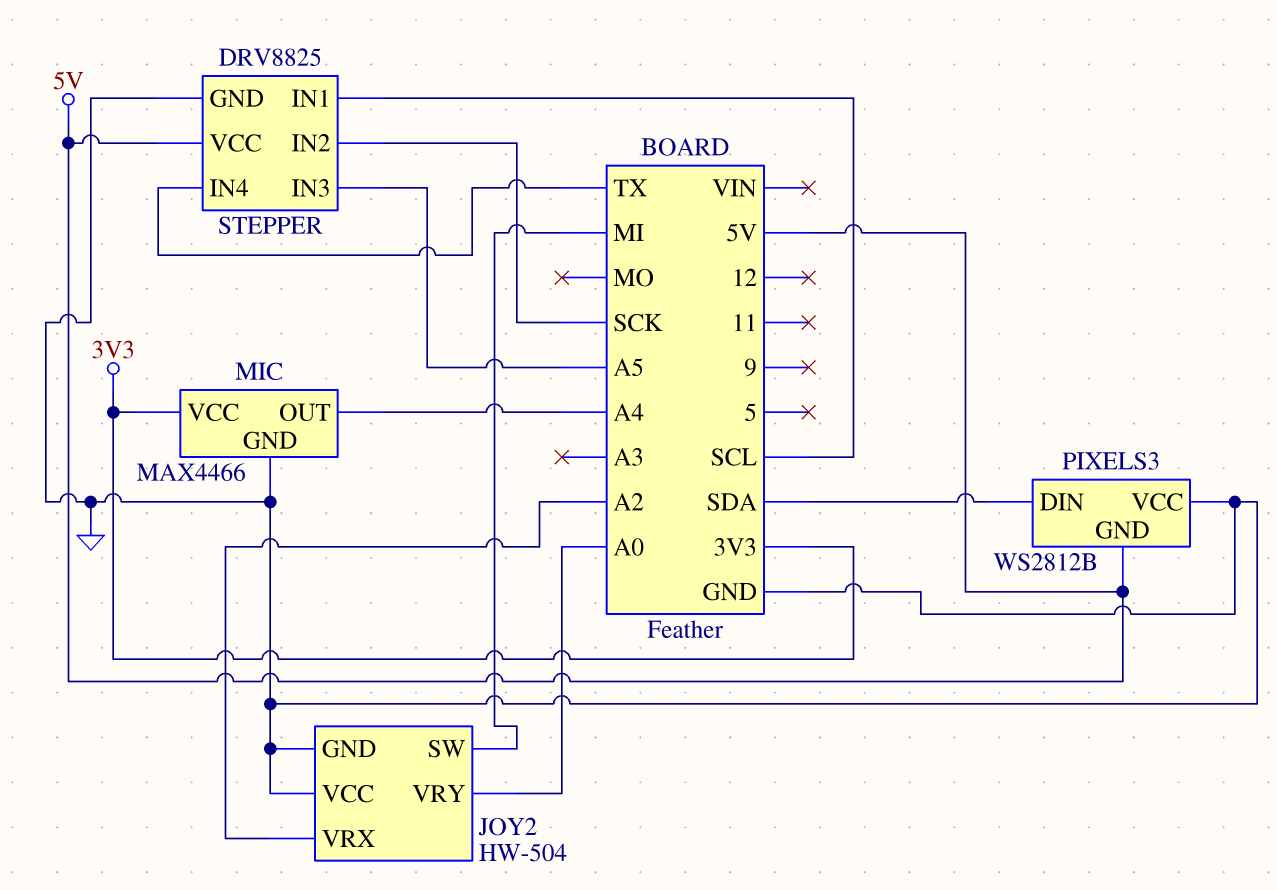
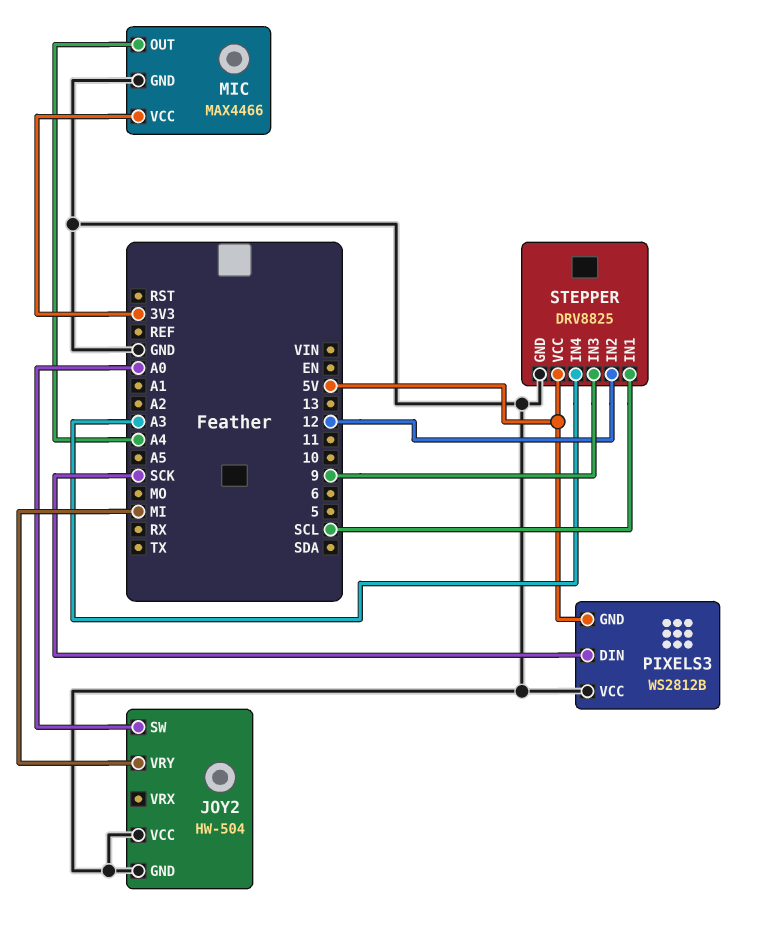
JOY2 pin SW: MI -> A0
JOY2 pin VRX: A2 -> none
JOY2 pin VRY: A0 -> MI
PIXELS3 pin DIN: SDA -> SCK
STEPPER pin IN2: SCK -> 12
STEPPER pin IN3: A5 -> 9
STEPPER pin IN4: TX -> A3

